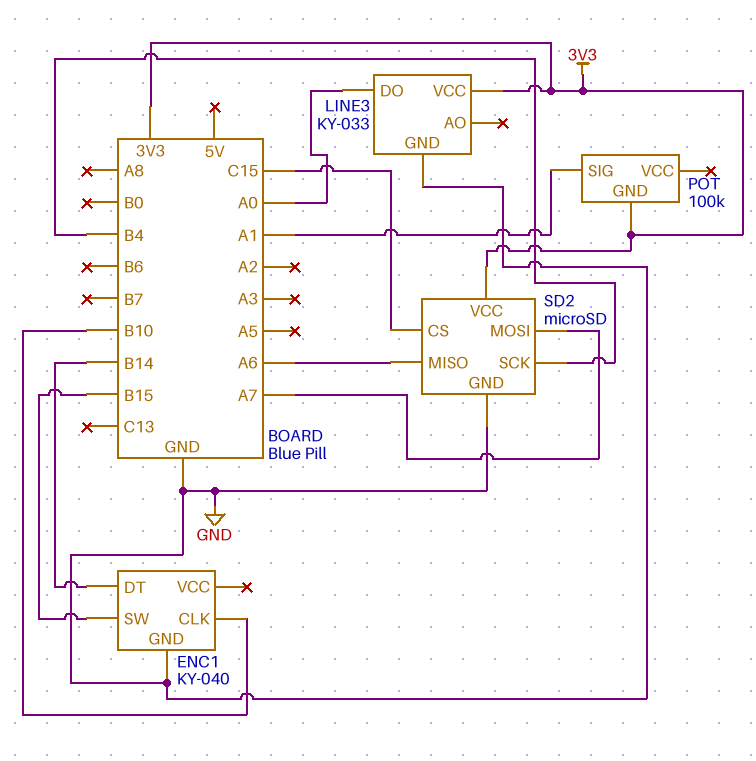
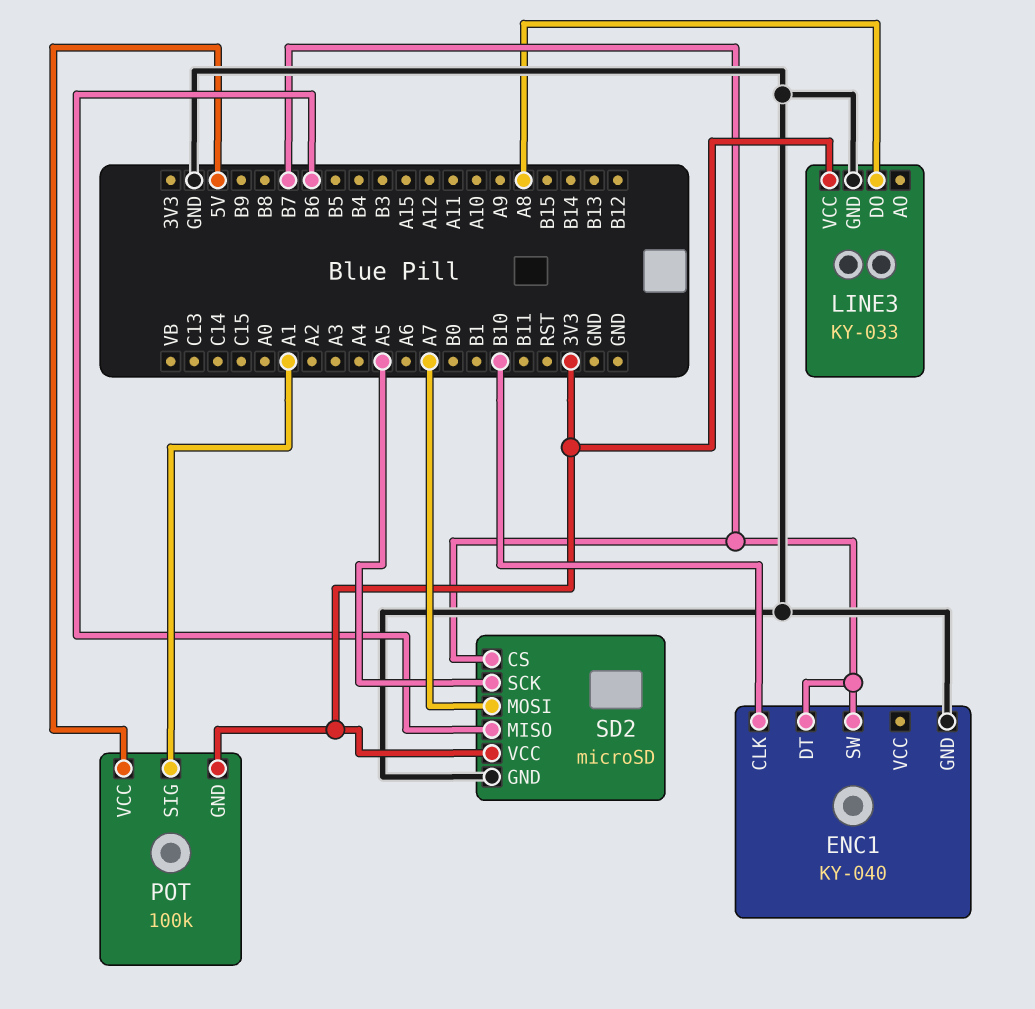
ENC1 pin DT: B14 -> B7
ENC1 pin SW: B15 -> B7
LINE3 pin DO: A0 -> A8
POT pin VCC: none -> 5V
SD2 pin CS: C15 -> B7
SD2 pin MISO: A6 -> B6
SD2 pin SCK: B4 -> A5

